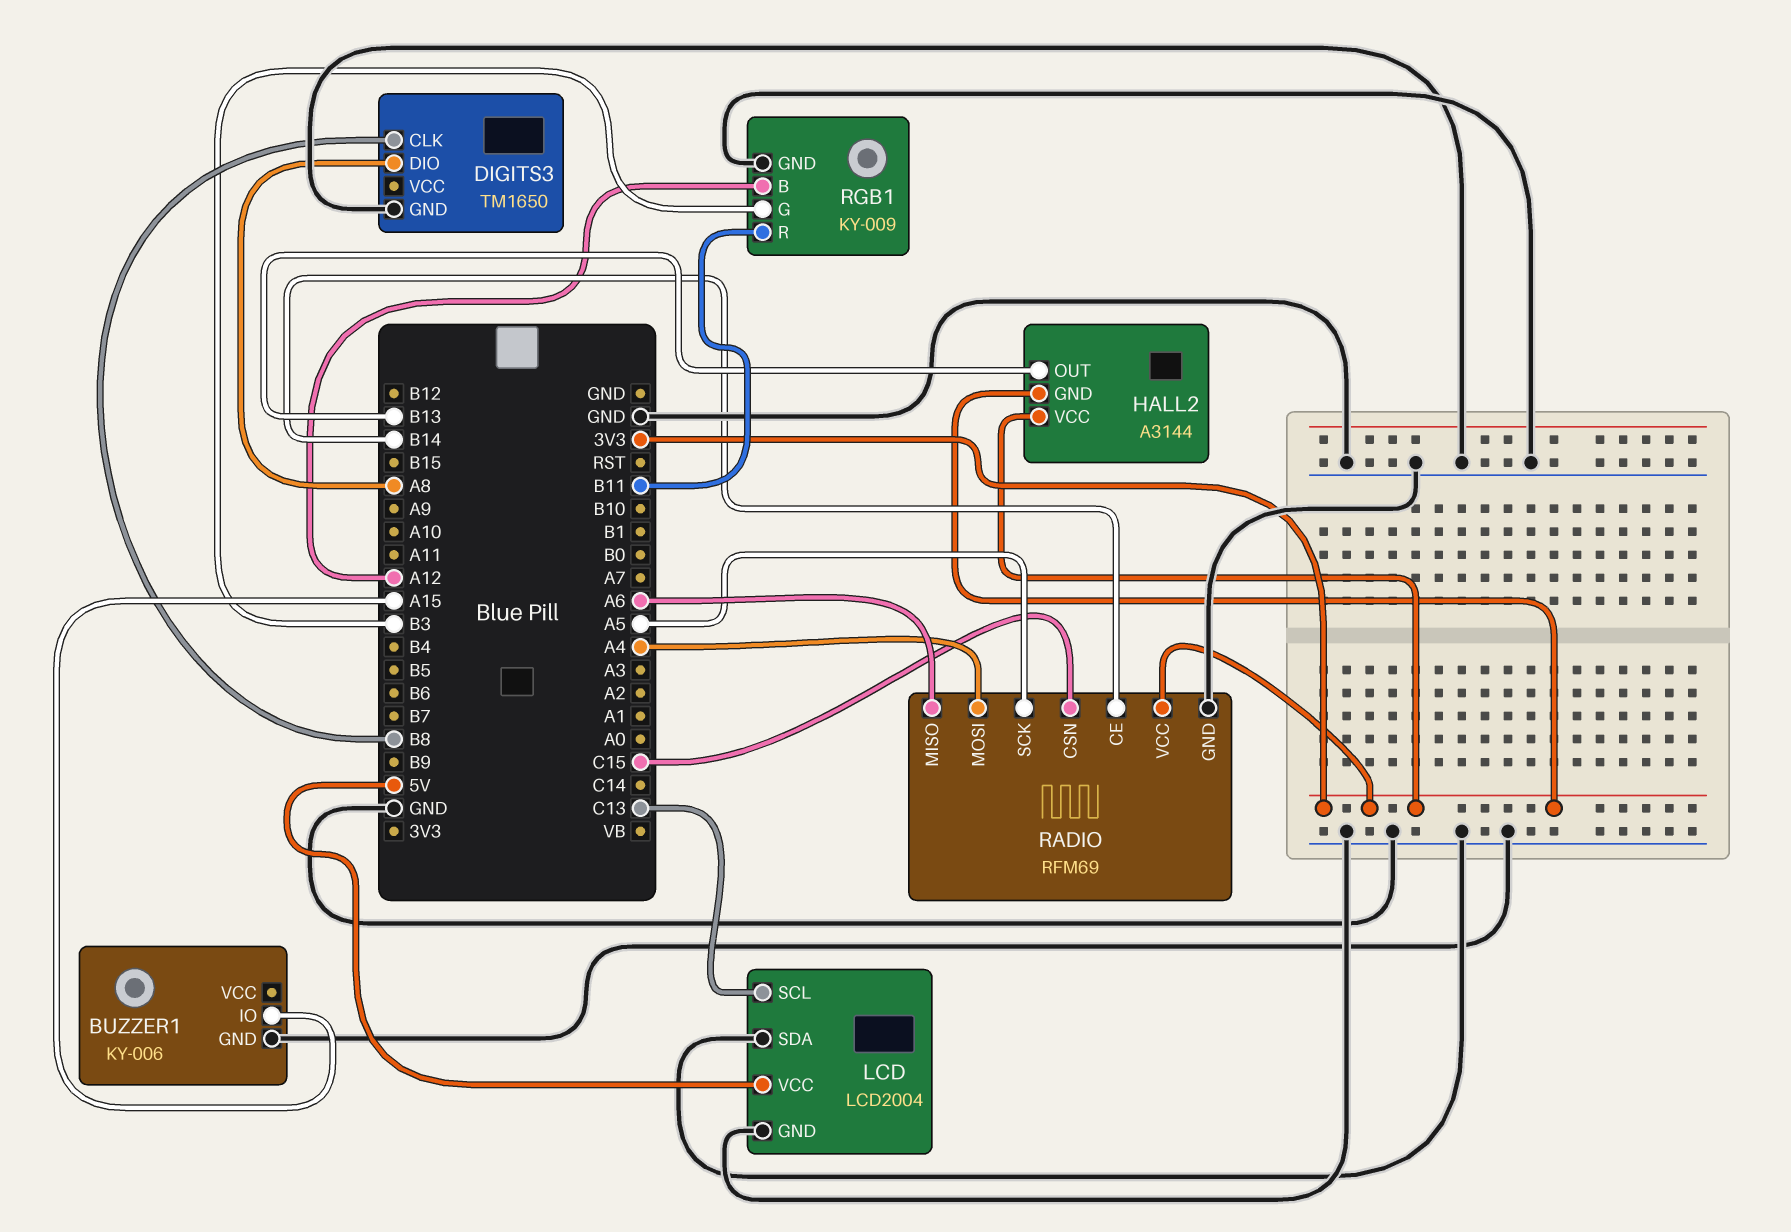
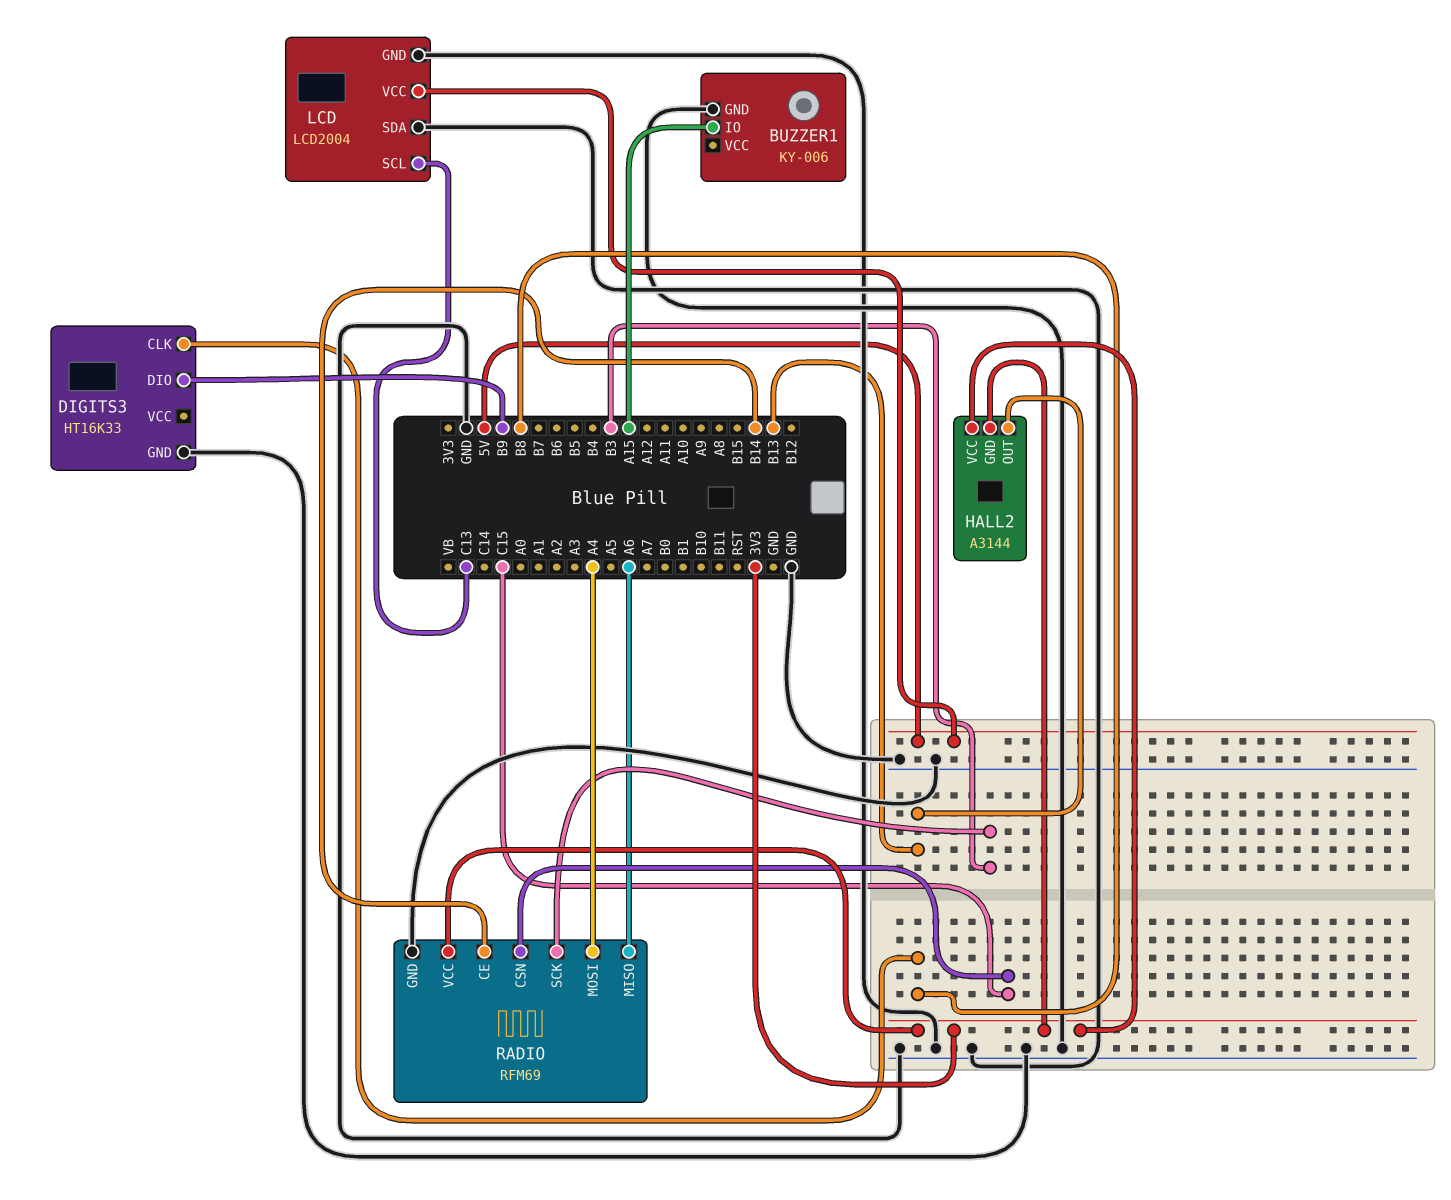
DIGITS3: TM1650 -> HT16K33
DIGITS3 pin DIO: A8 -> B9
RADIO pin SCK: A5 -> B3
RGB1: KY-009 -> none
RGB1 pin B: A12 -> none
RGB1 pin G: B3 -> none
RGB1 pin GND: GND -> none
RGB1 pin R: B11 -> none

